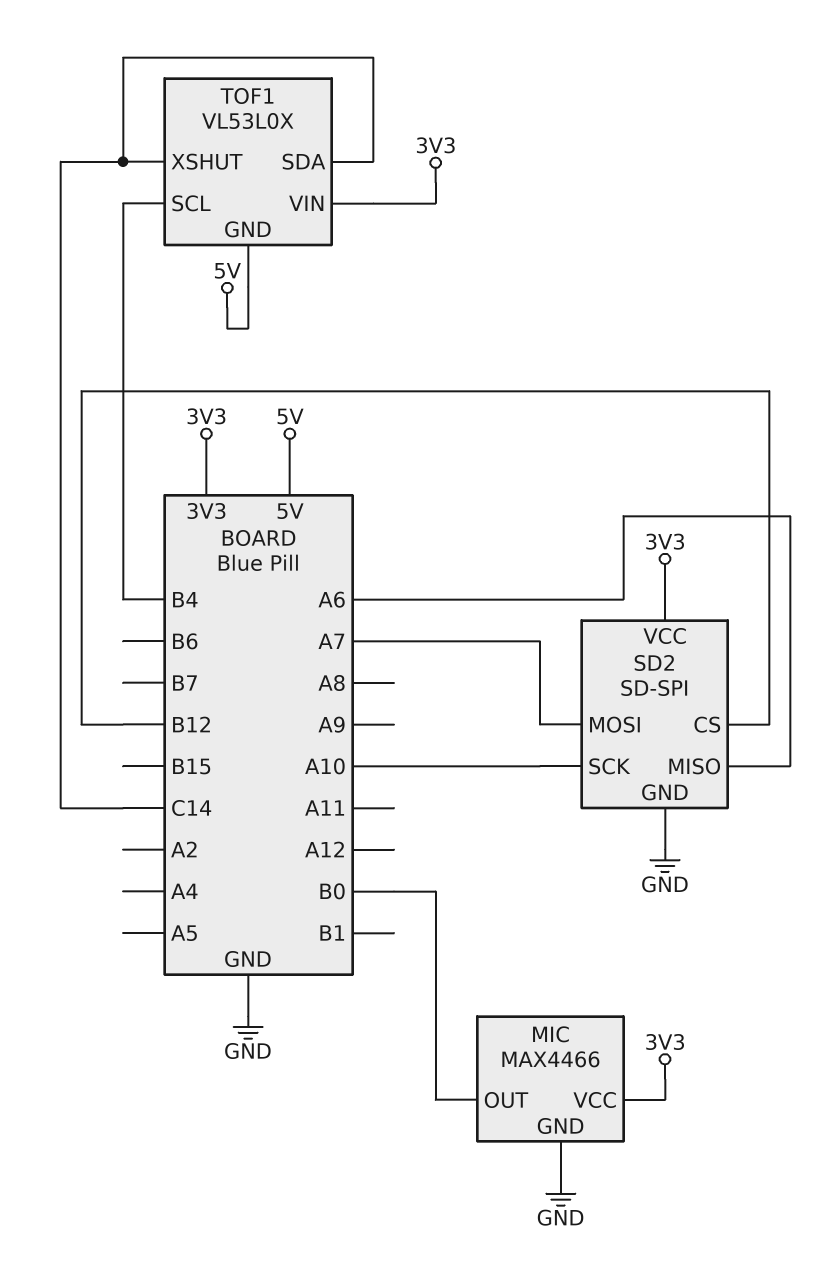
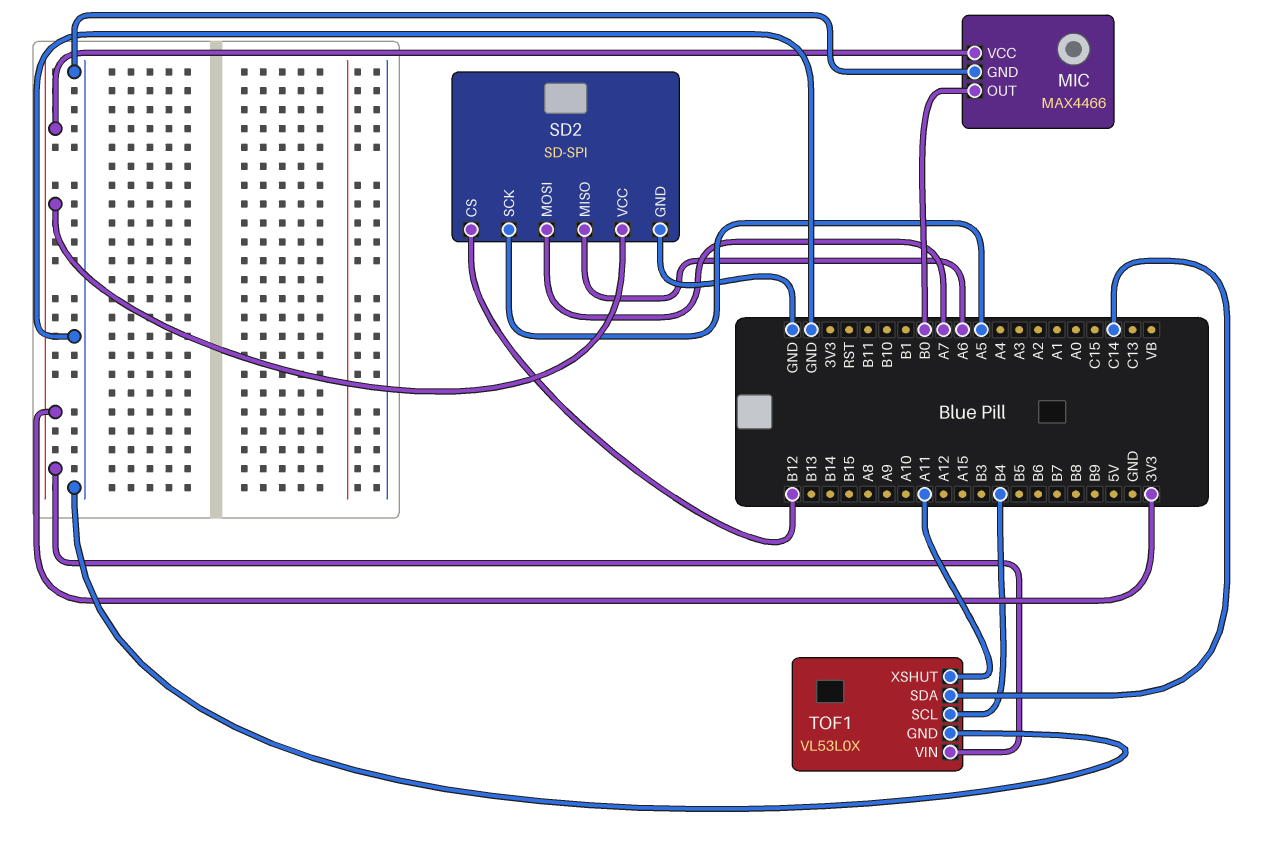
SD2 pin SCK: A10 -> A5
TOF1 pin GND: 5V -> GND
TOF1 pin XSHUT: C14 -> A11

